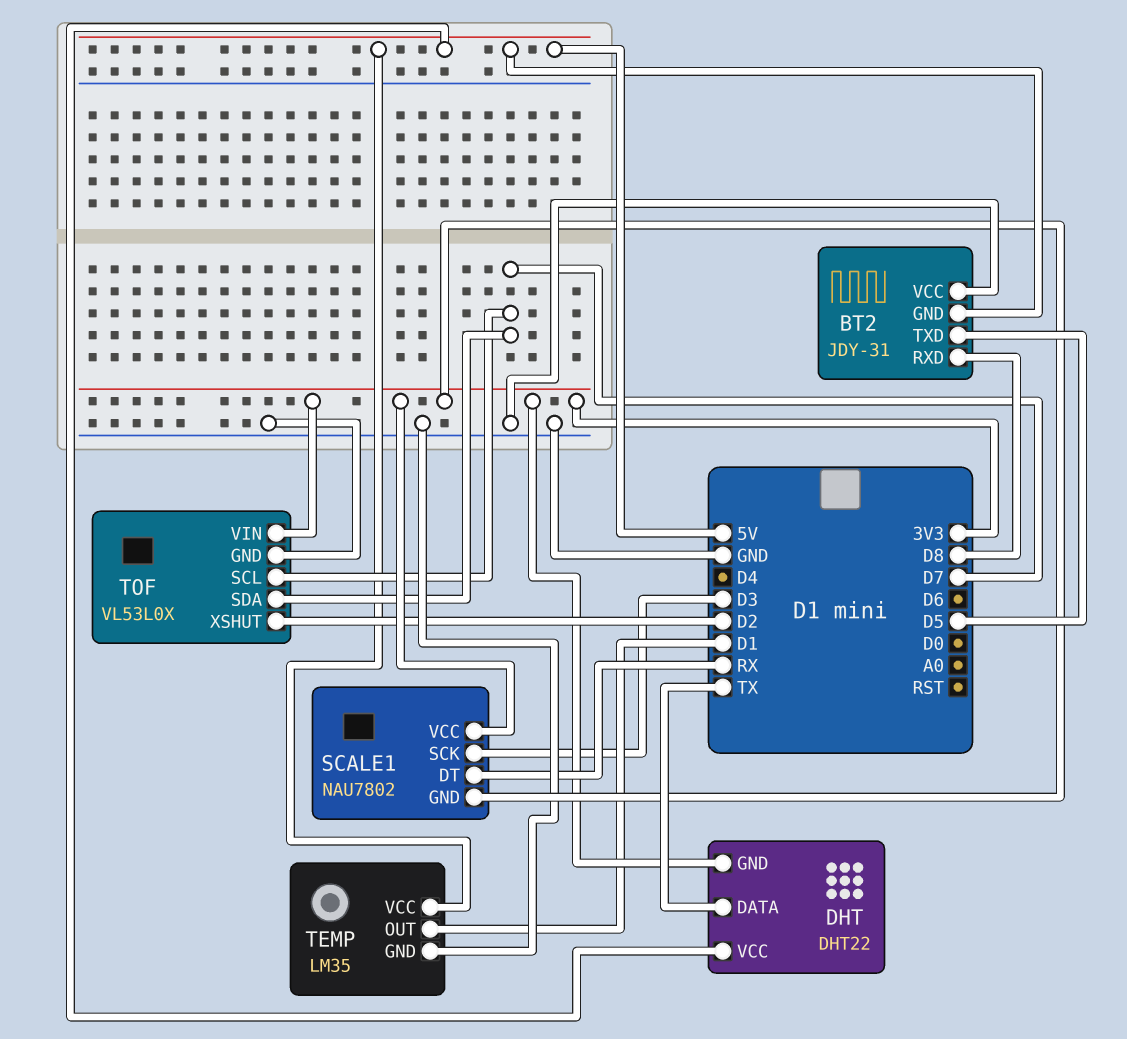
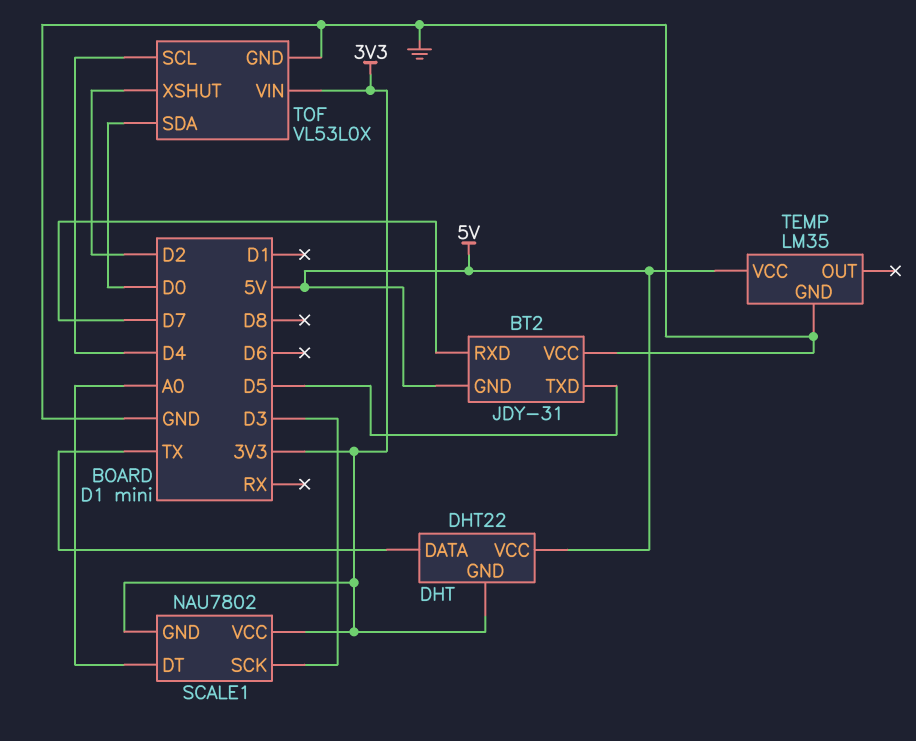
BT2 pin RXD: D8 -> D7
SCALE1 pin DT: RX -> A0
TEMP pin OUT: D1 -> none
TOF pin SCL: D7 -> D4
TOF pin SDA: D7 -> D0

